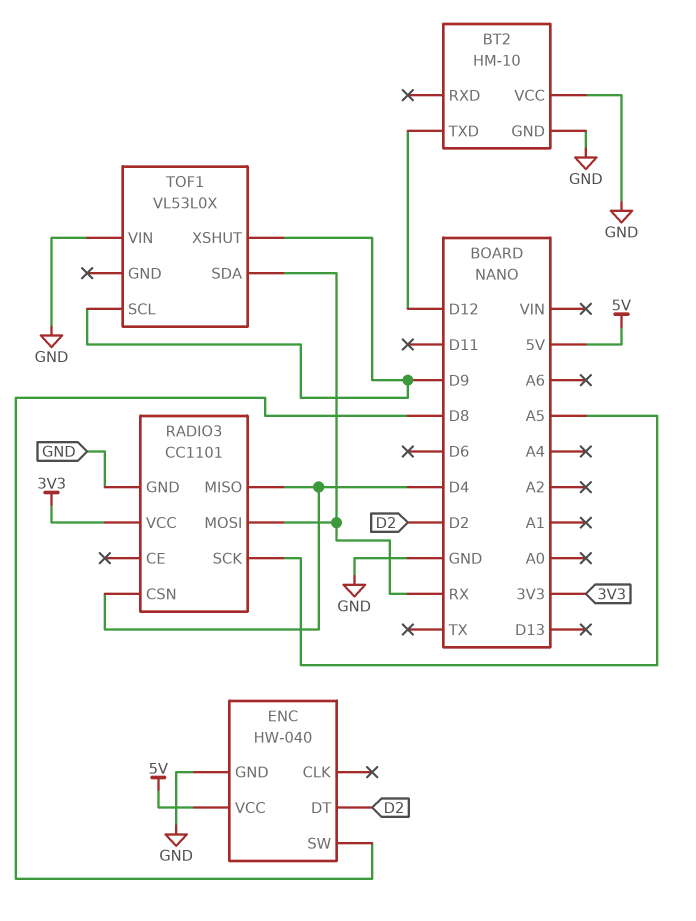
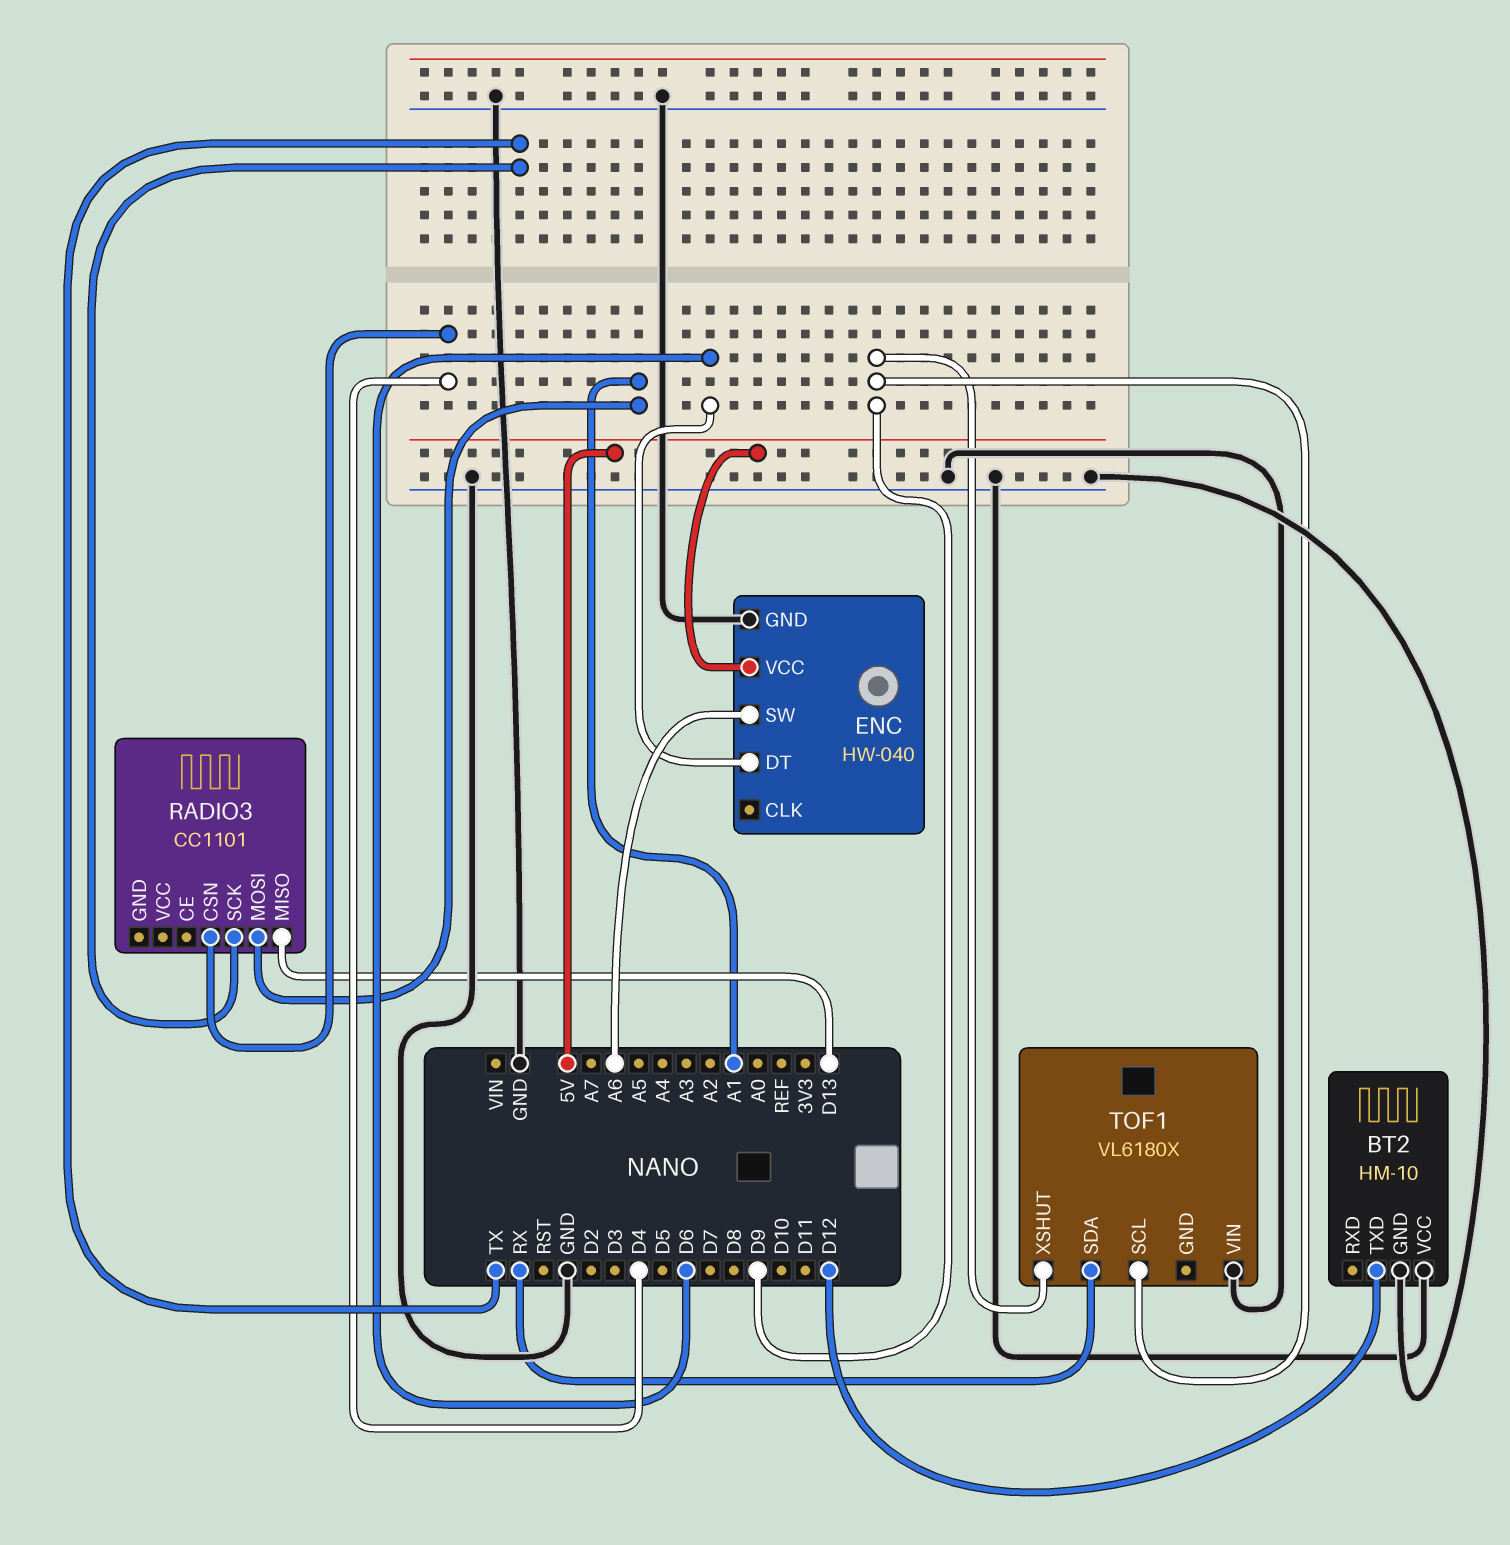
ENC pin DT: D2 -> D6
ENC pin SW: D8 -> A6
RADIO3 pin GND: GND -> none
RADIO3 pin MISO: D4 -> D13
RADIO3 pin MOSI: RX -> A1
RADIO3 pin SCK: A5 -> TX
RADIO3 pin VCC: 3V3 -> none
TOF1: VL53L0X -> VL6180X

